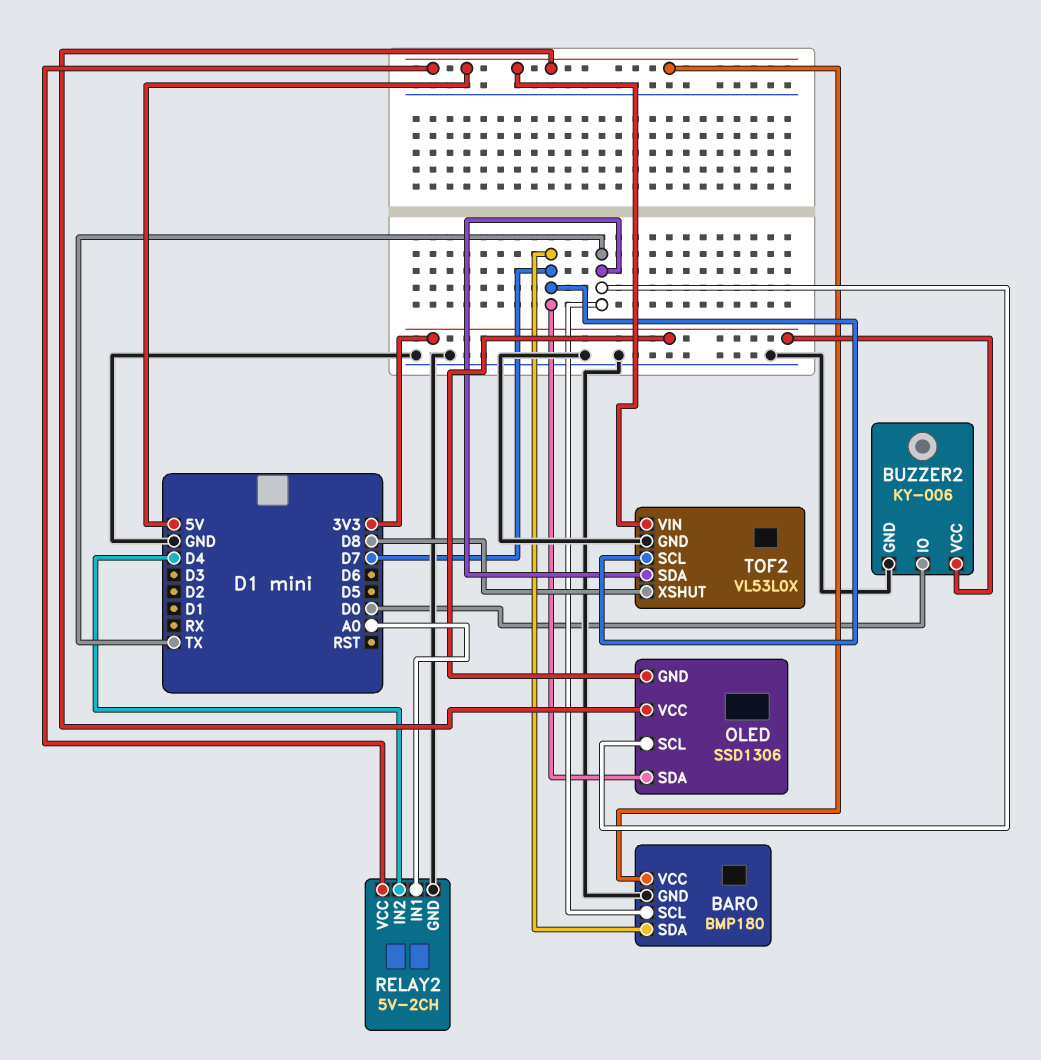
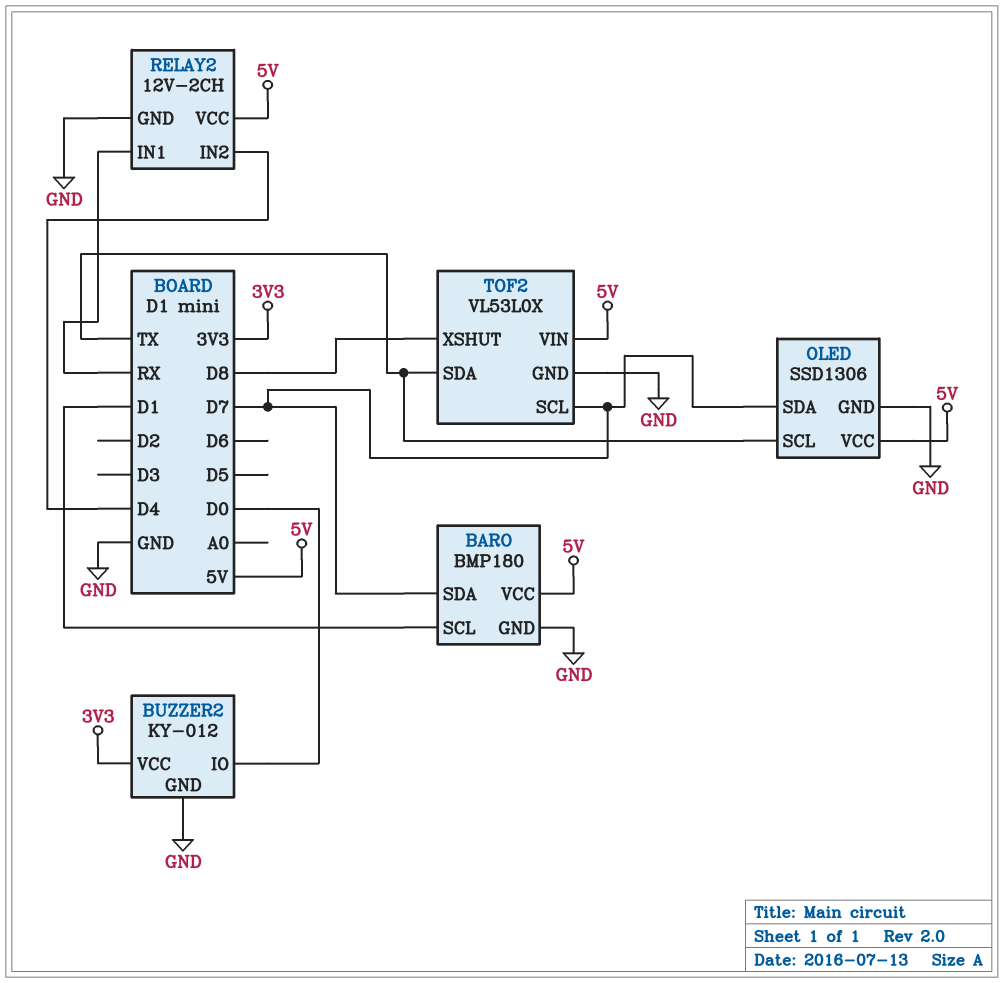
BARO pin SCL: TX -> D1
BUZZER2: KY-006 -> KY-012
OLED pin GND: 3V3 -> GND
RELAY2: 5V-2CH -> 12V-2CH
RELAY2 pin IN1: A0 -> RX

